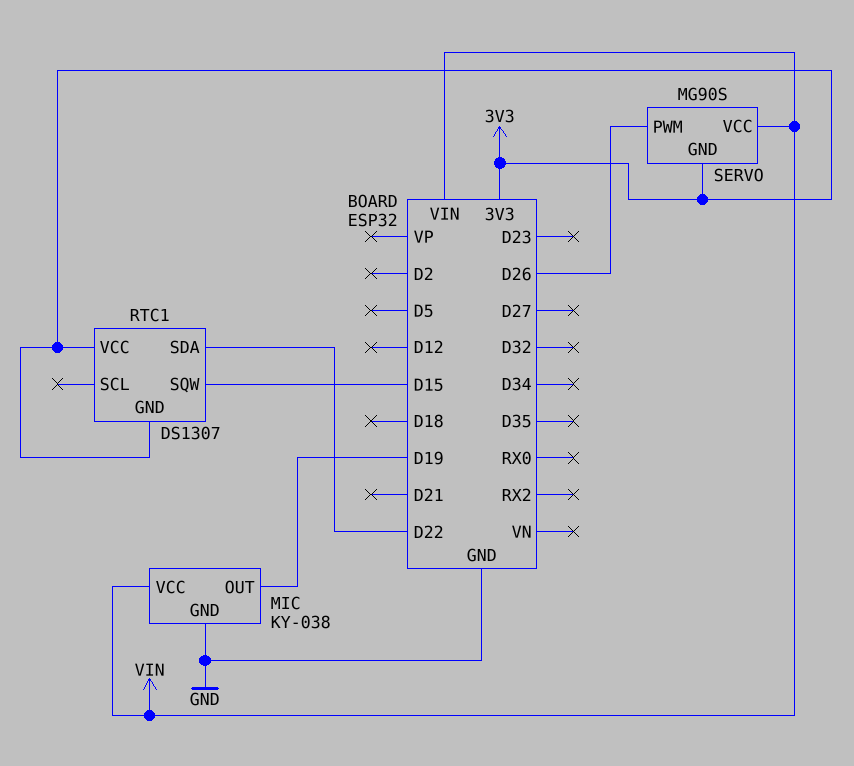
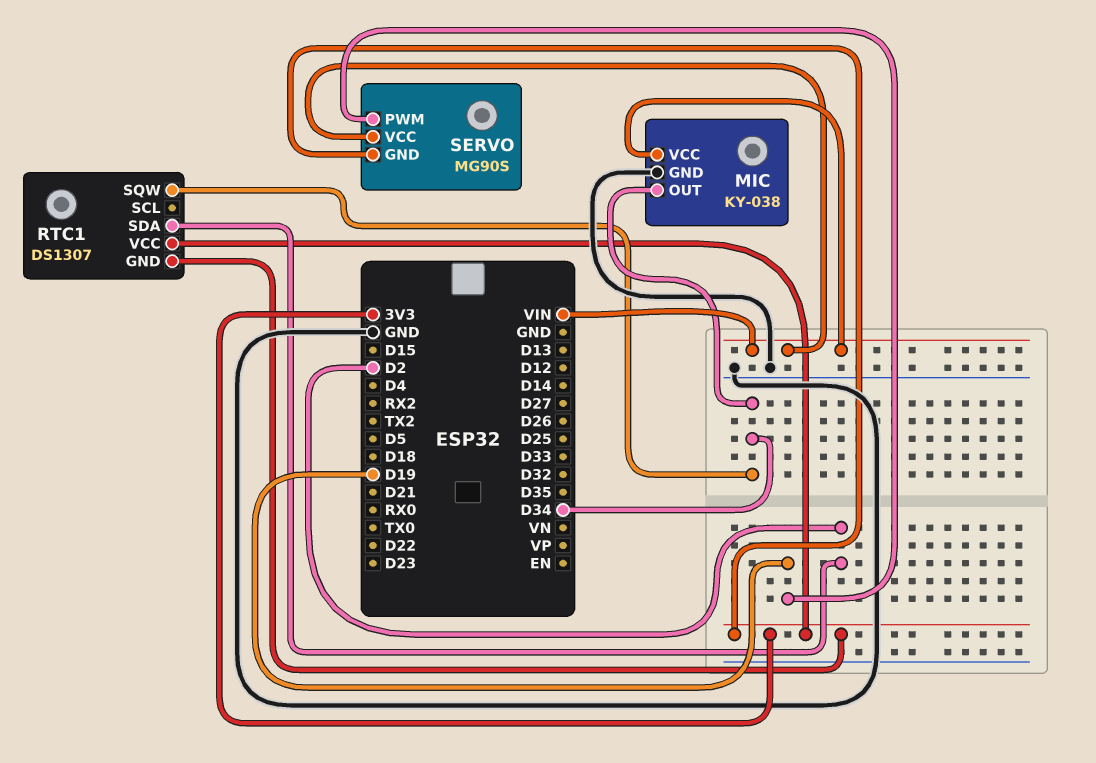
MIC pin OUT: D19 -> D34
RTC1 pin SDA: D22 -> D2
RTC1 pin SQW: D15 -> D34
SERVO pin PWM: D26 -> D19

